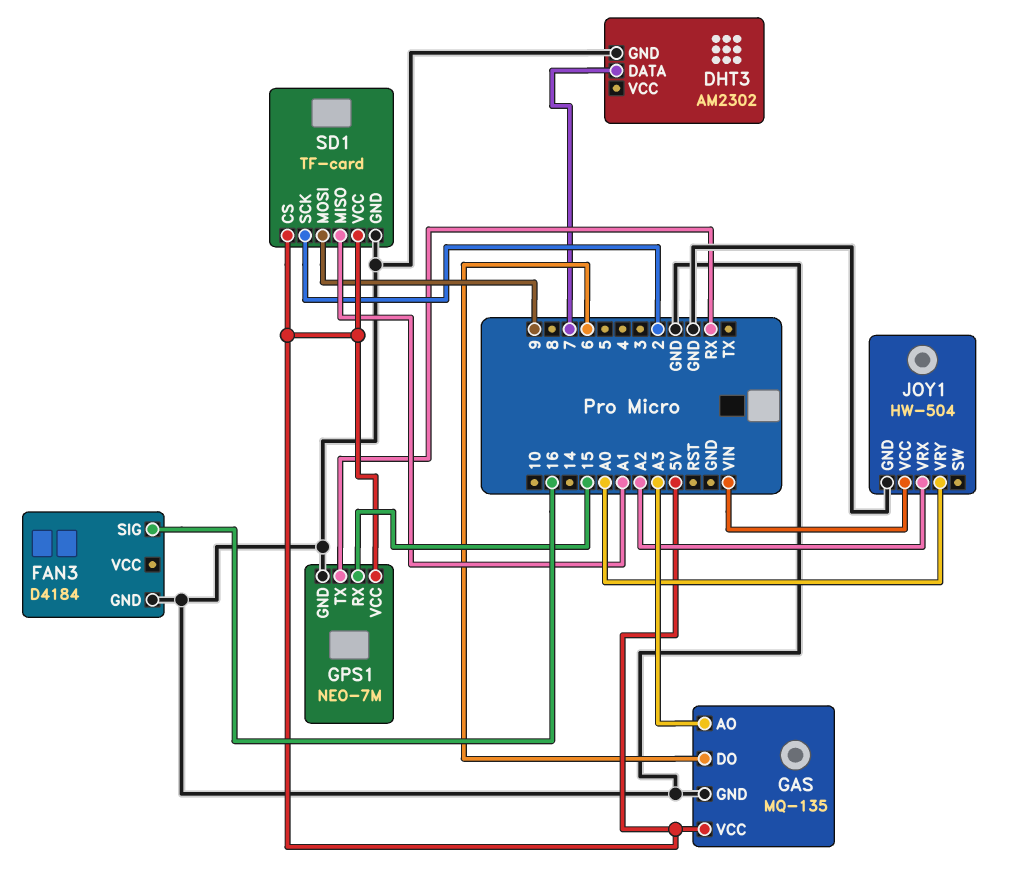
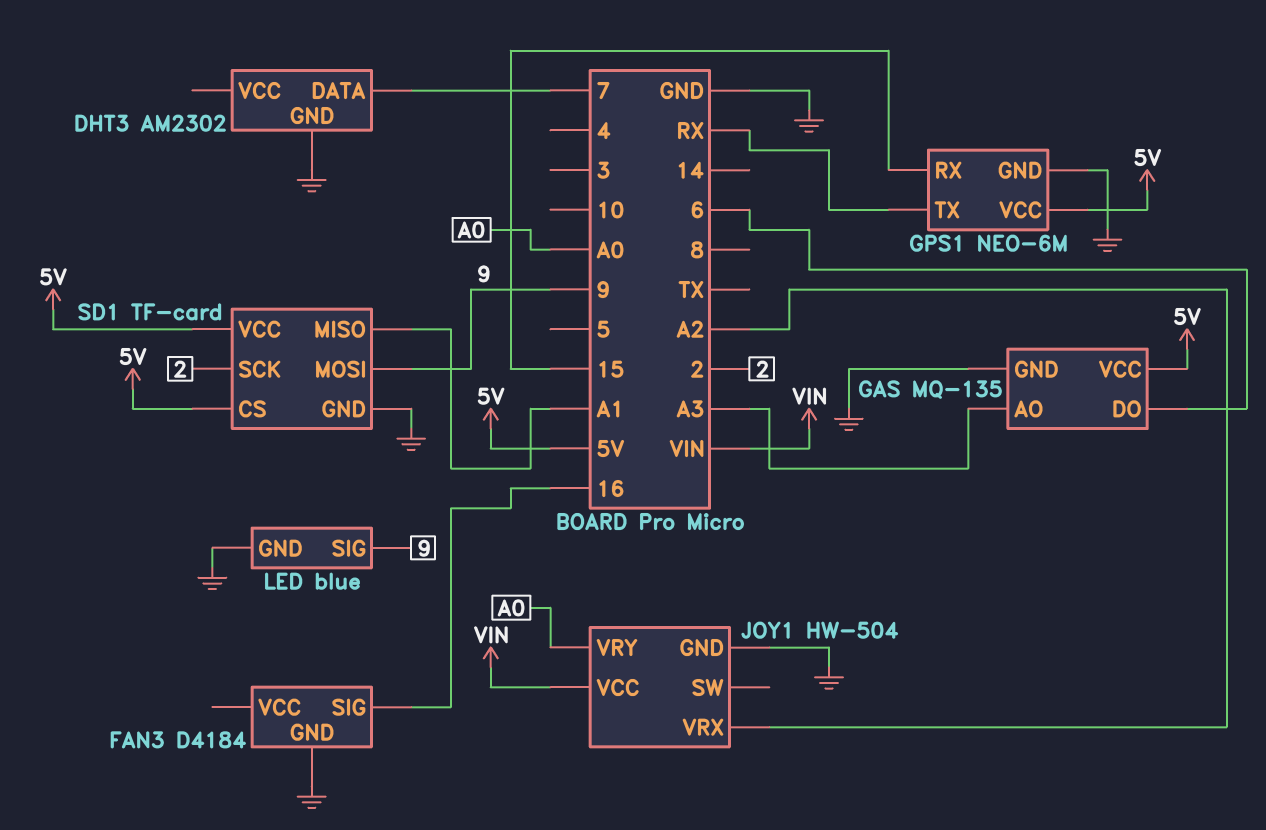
GPS1: NEO-7M -> NEO-6M
LED: none -> blue
LED pin GND: none -> GND
LED pin SIG: none -> 9

